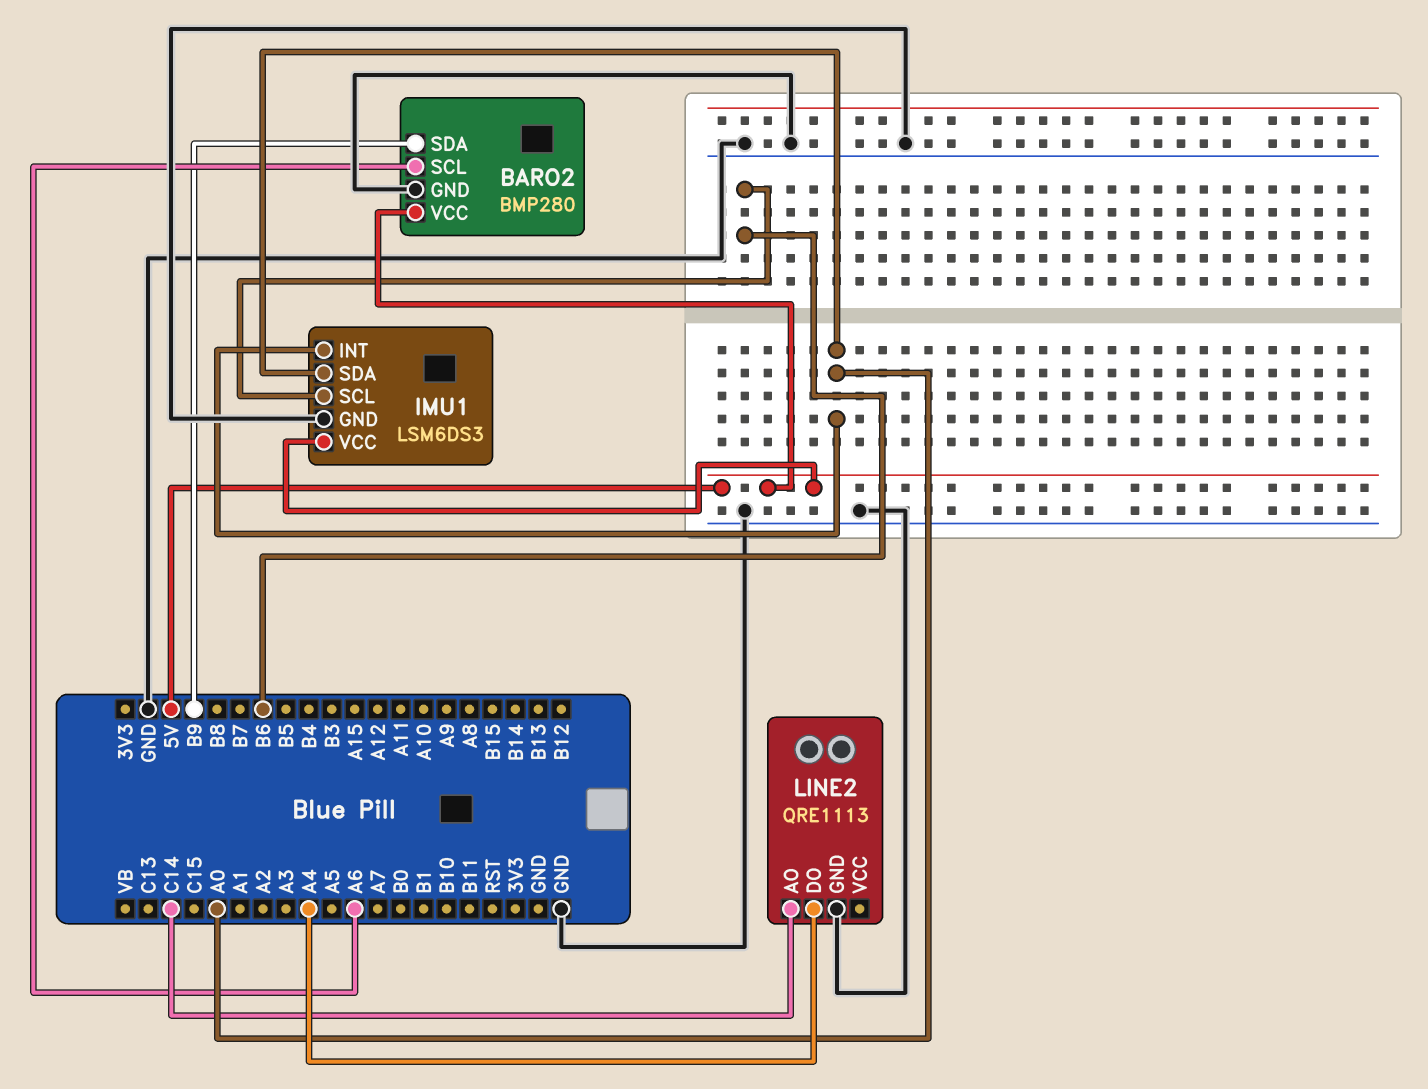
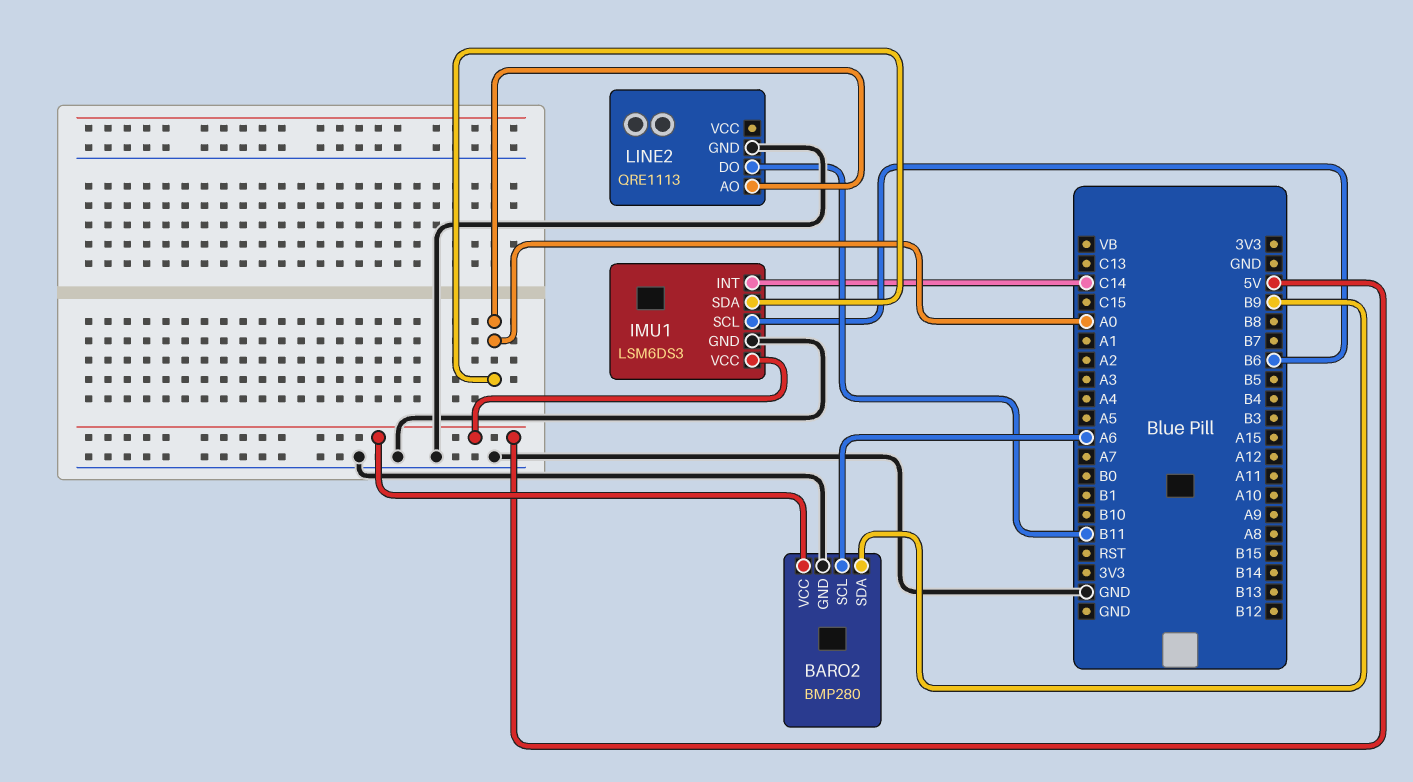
IMU1 pin INT: A0 -> C14
LINE2 pin AO: C14 -> A0
LINE2 pin DO: A4 -> B11

